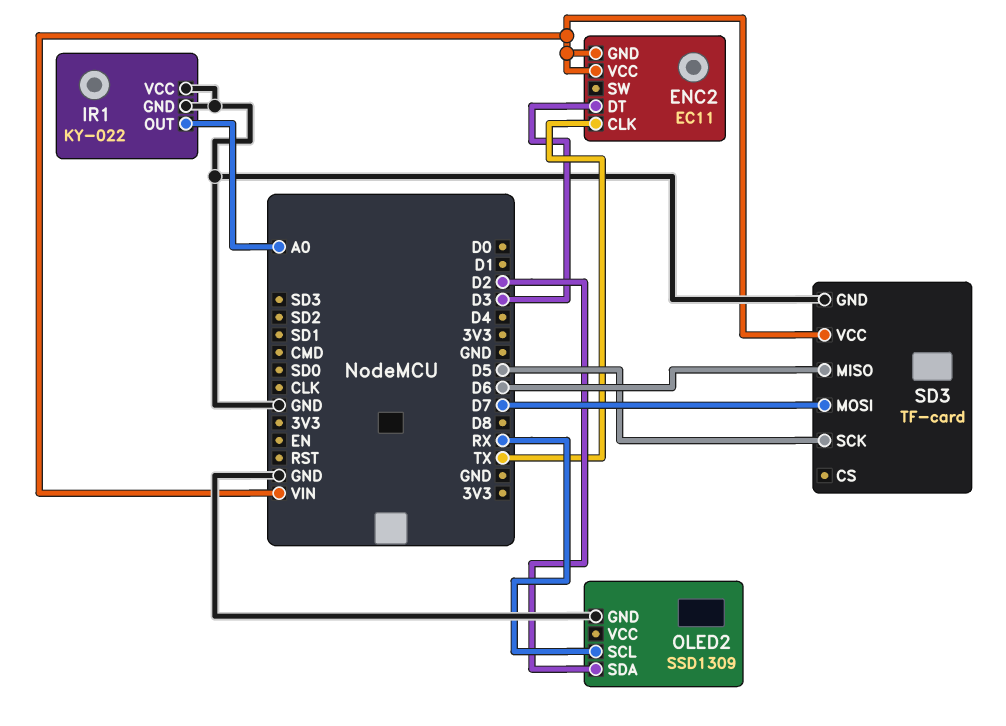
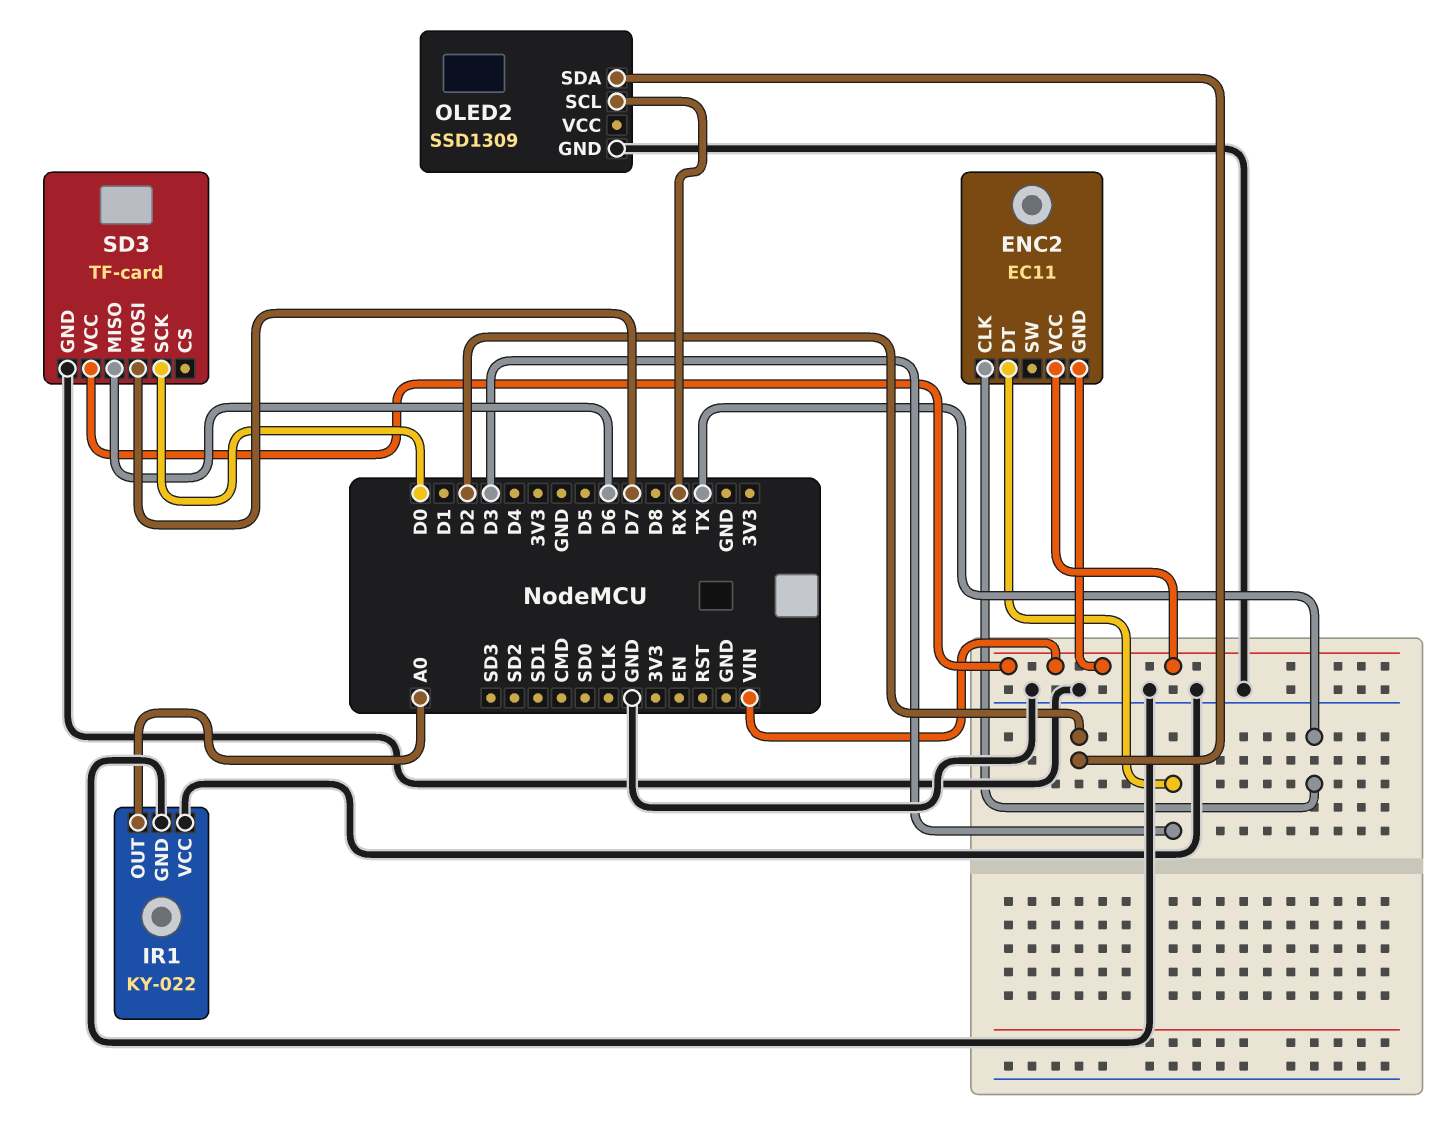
SD3 pin SCK: D5 -> D0

